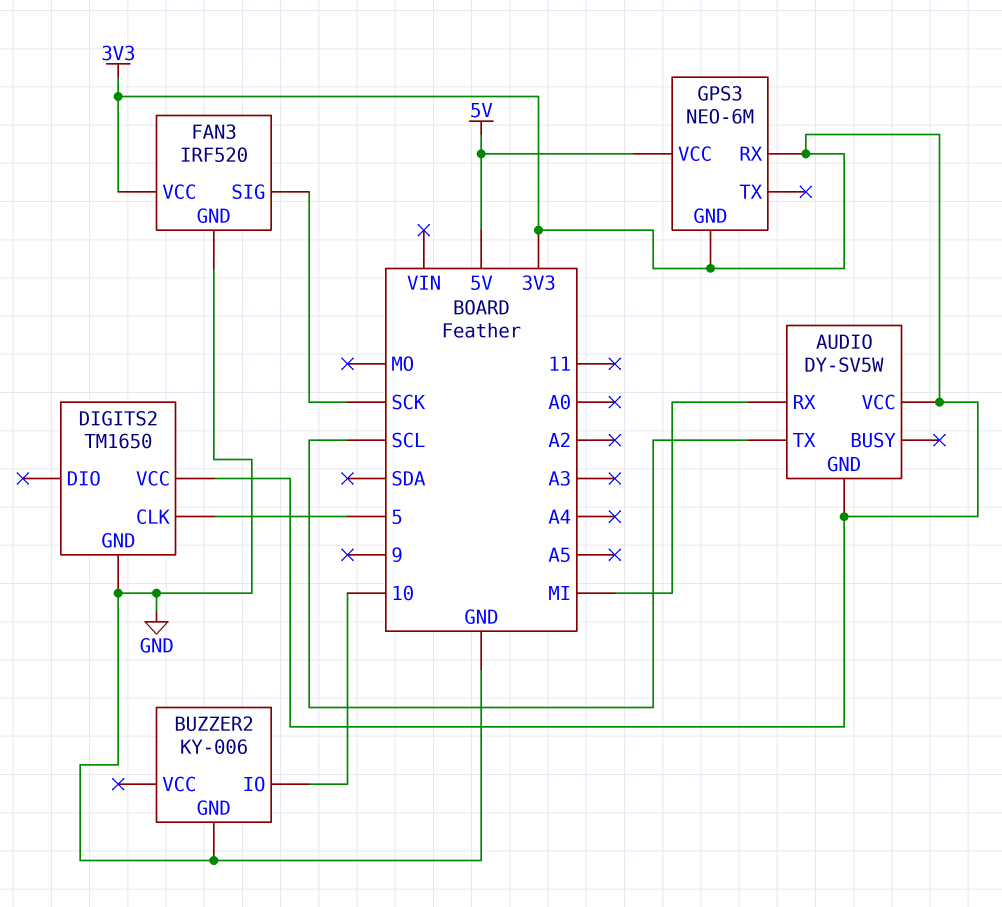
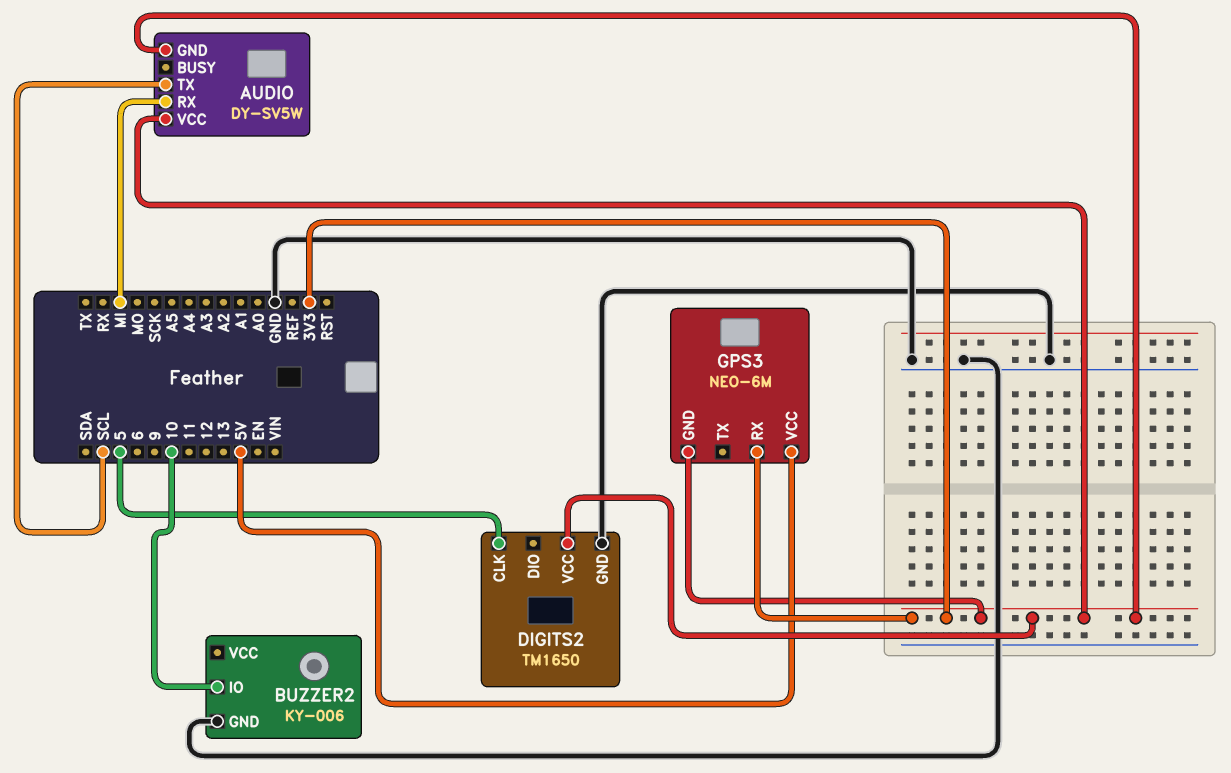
FAN3: IRF520 -> none
FAN3 pin GND: GND -> none
FAN3 pin SIG: SCK -> none
FAN3 pin VCC: 3V3 -> none

